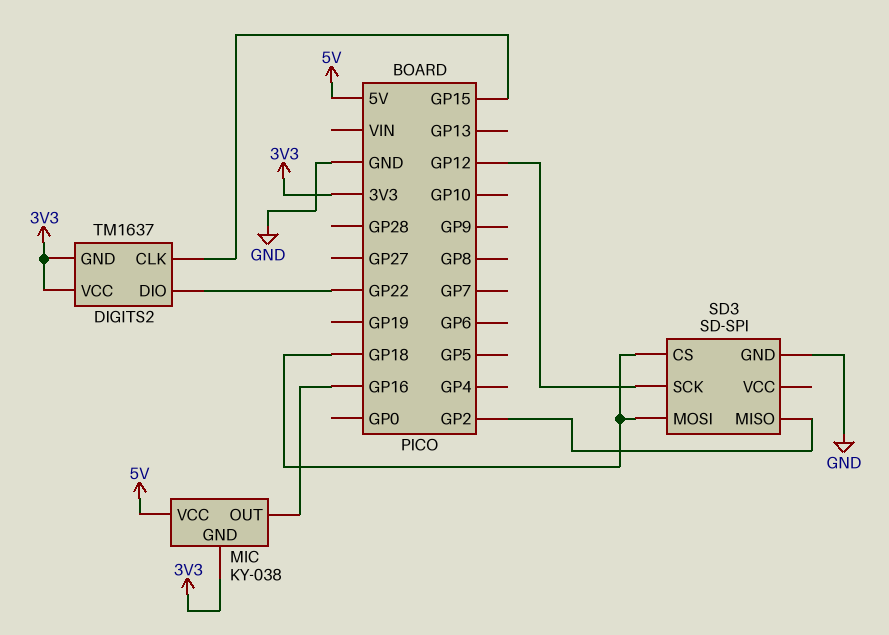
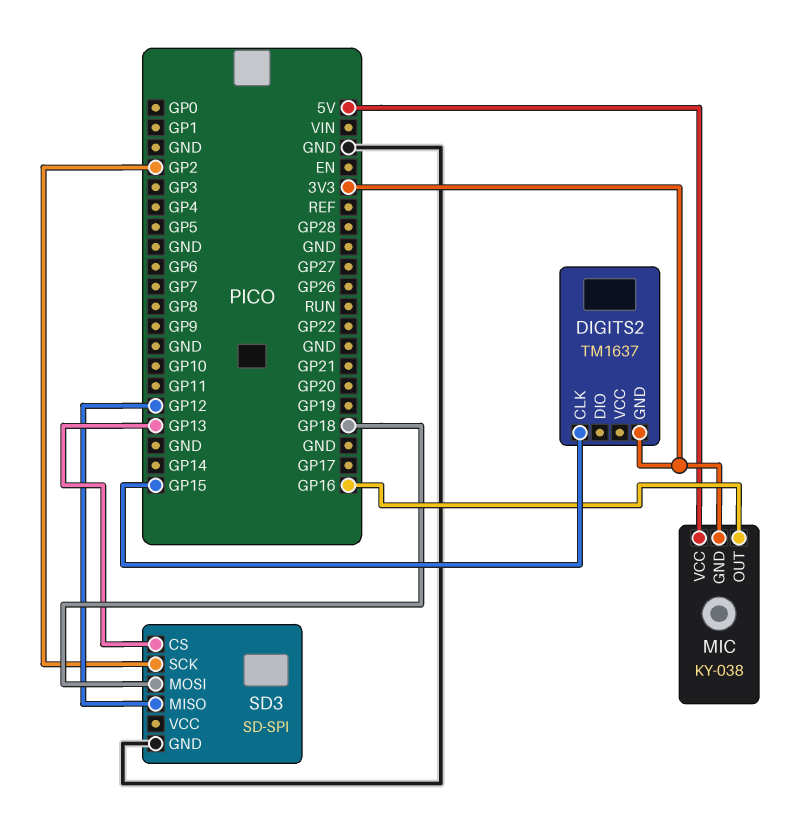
DIGITS2 pin DIO: GP22 -> none
DIGITS2 pin VCC: 3V3 -> none
SD3 pin CS: GP18 -> GP13
SD3 pin MISO: GP2 -> GP12
SD3 pin SCK: GP12 -> GP2

